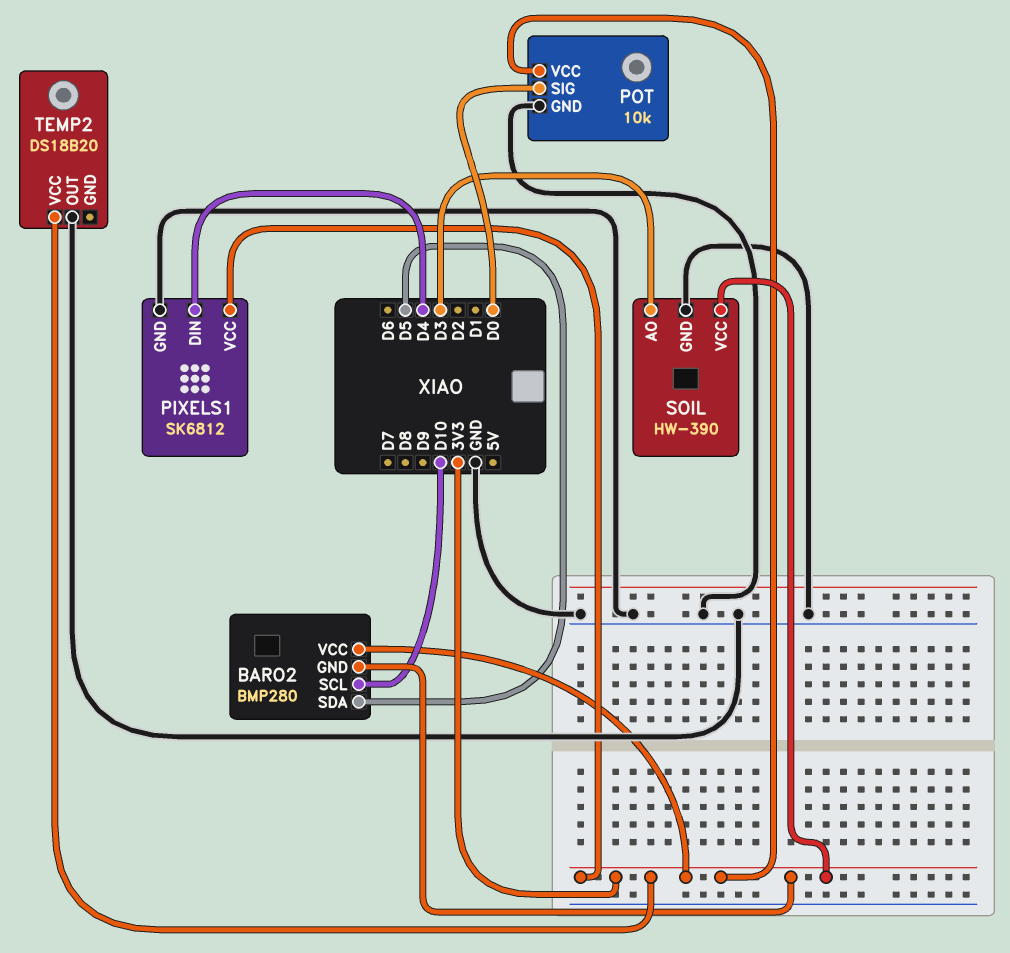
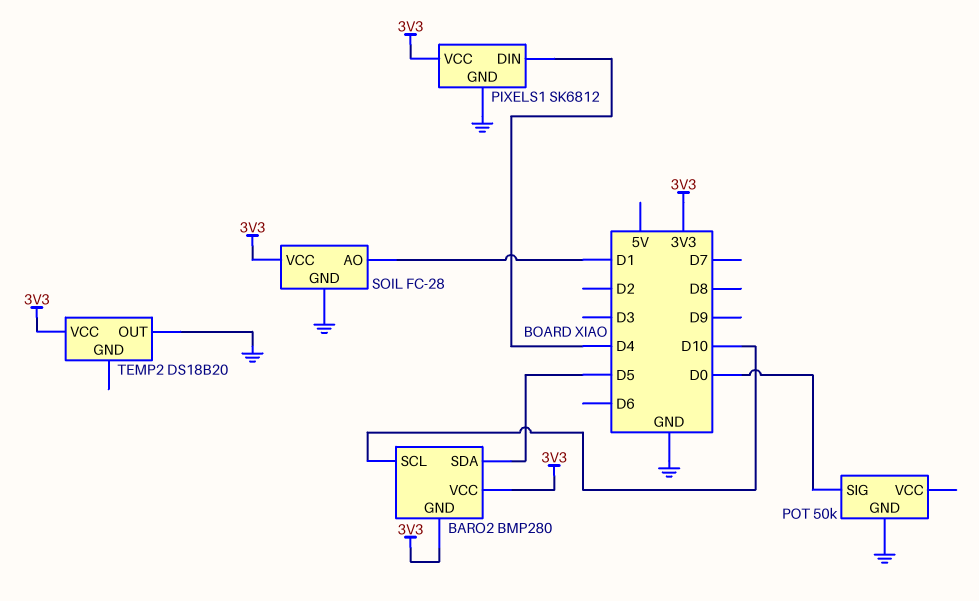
POT: 10k -> 50k
POT pin VCC: 3V3 -> none
SOIL: HW-390 -> FC-28
SOIL pin AO: D3 -> D1

